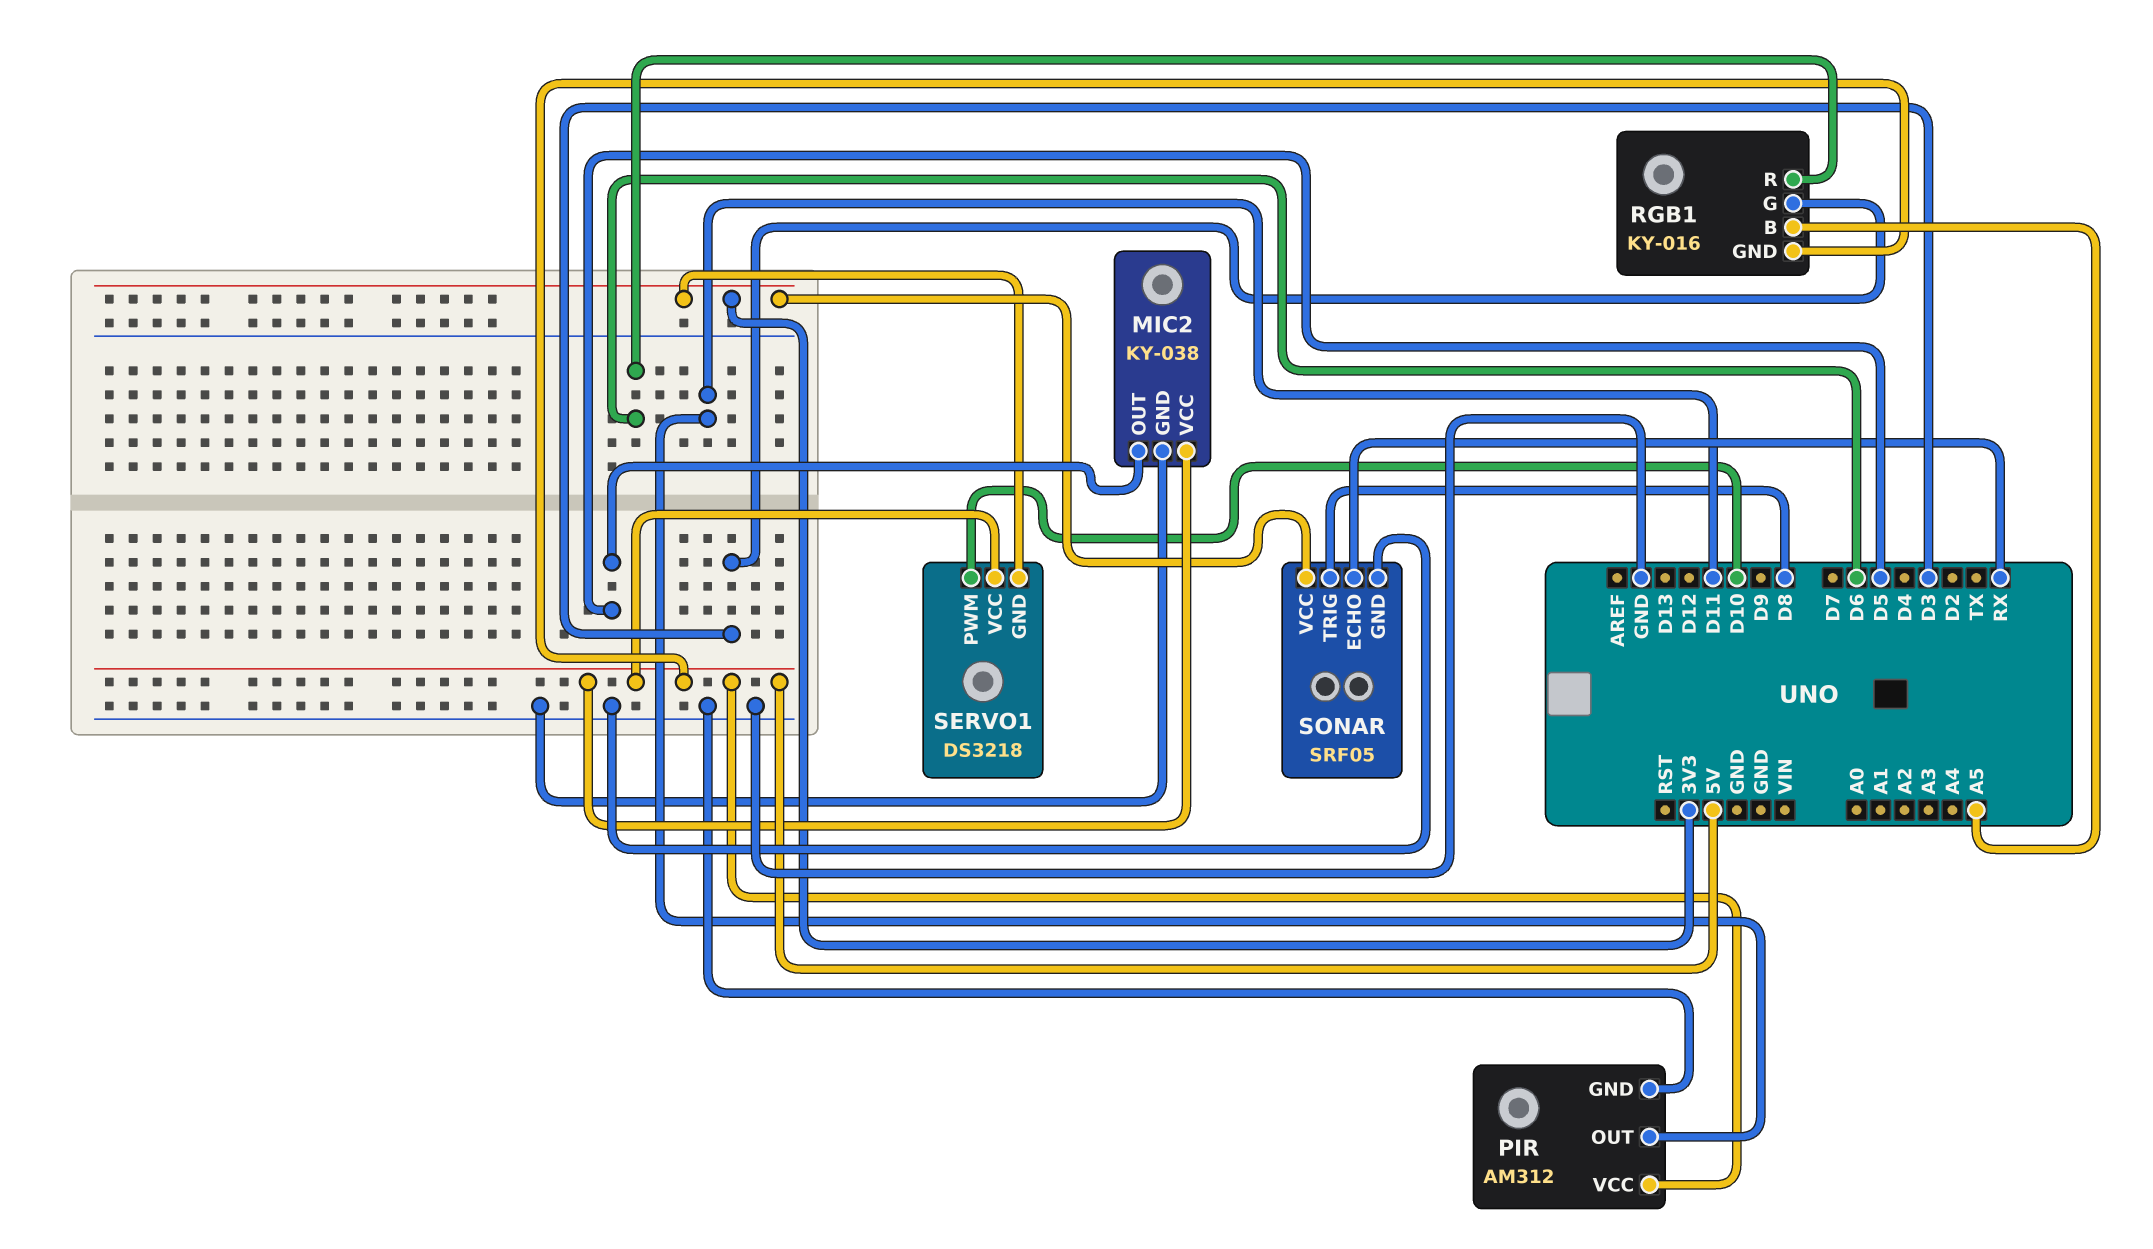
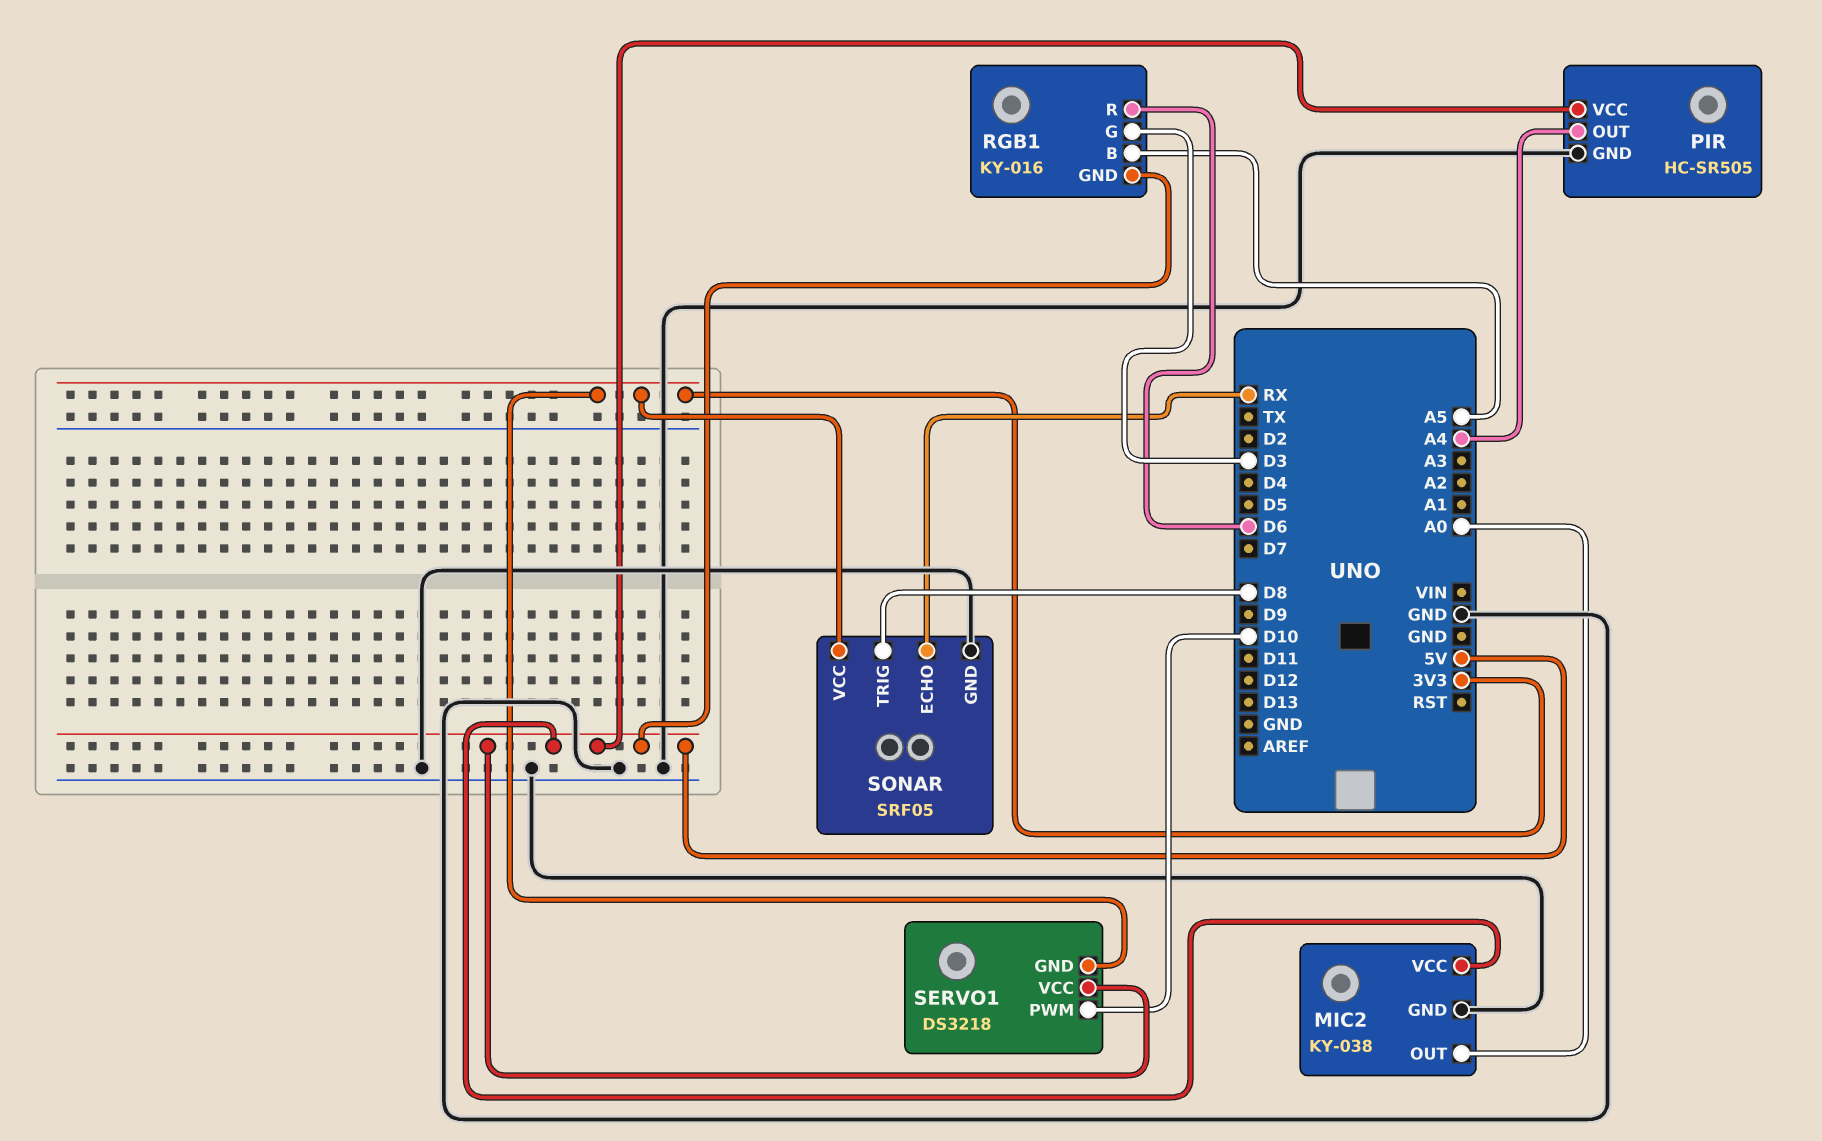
MIC2 pin OUT: D5 -> A0
PIR: AM312 -> HC-SR505
PIR pin OUT: D11 -> A4

